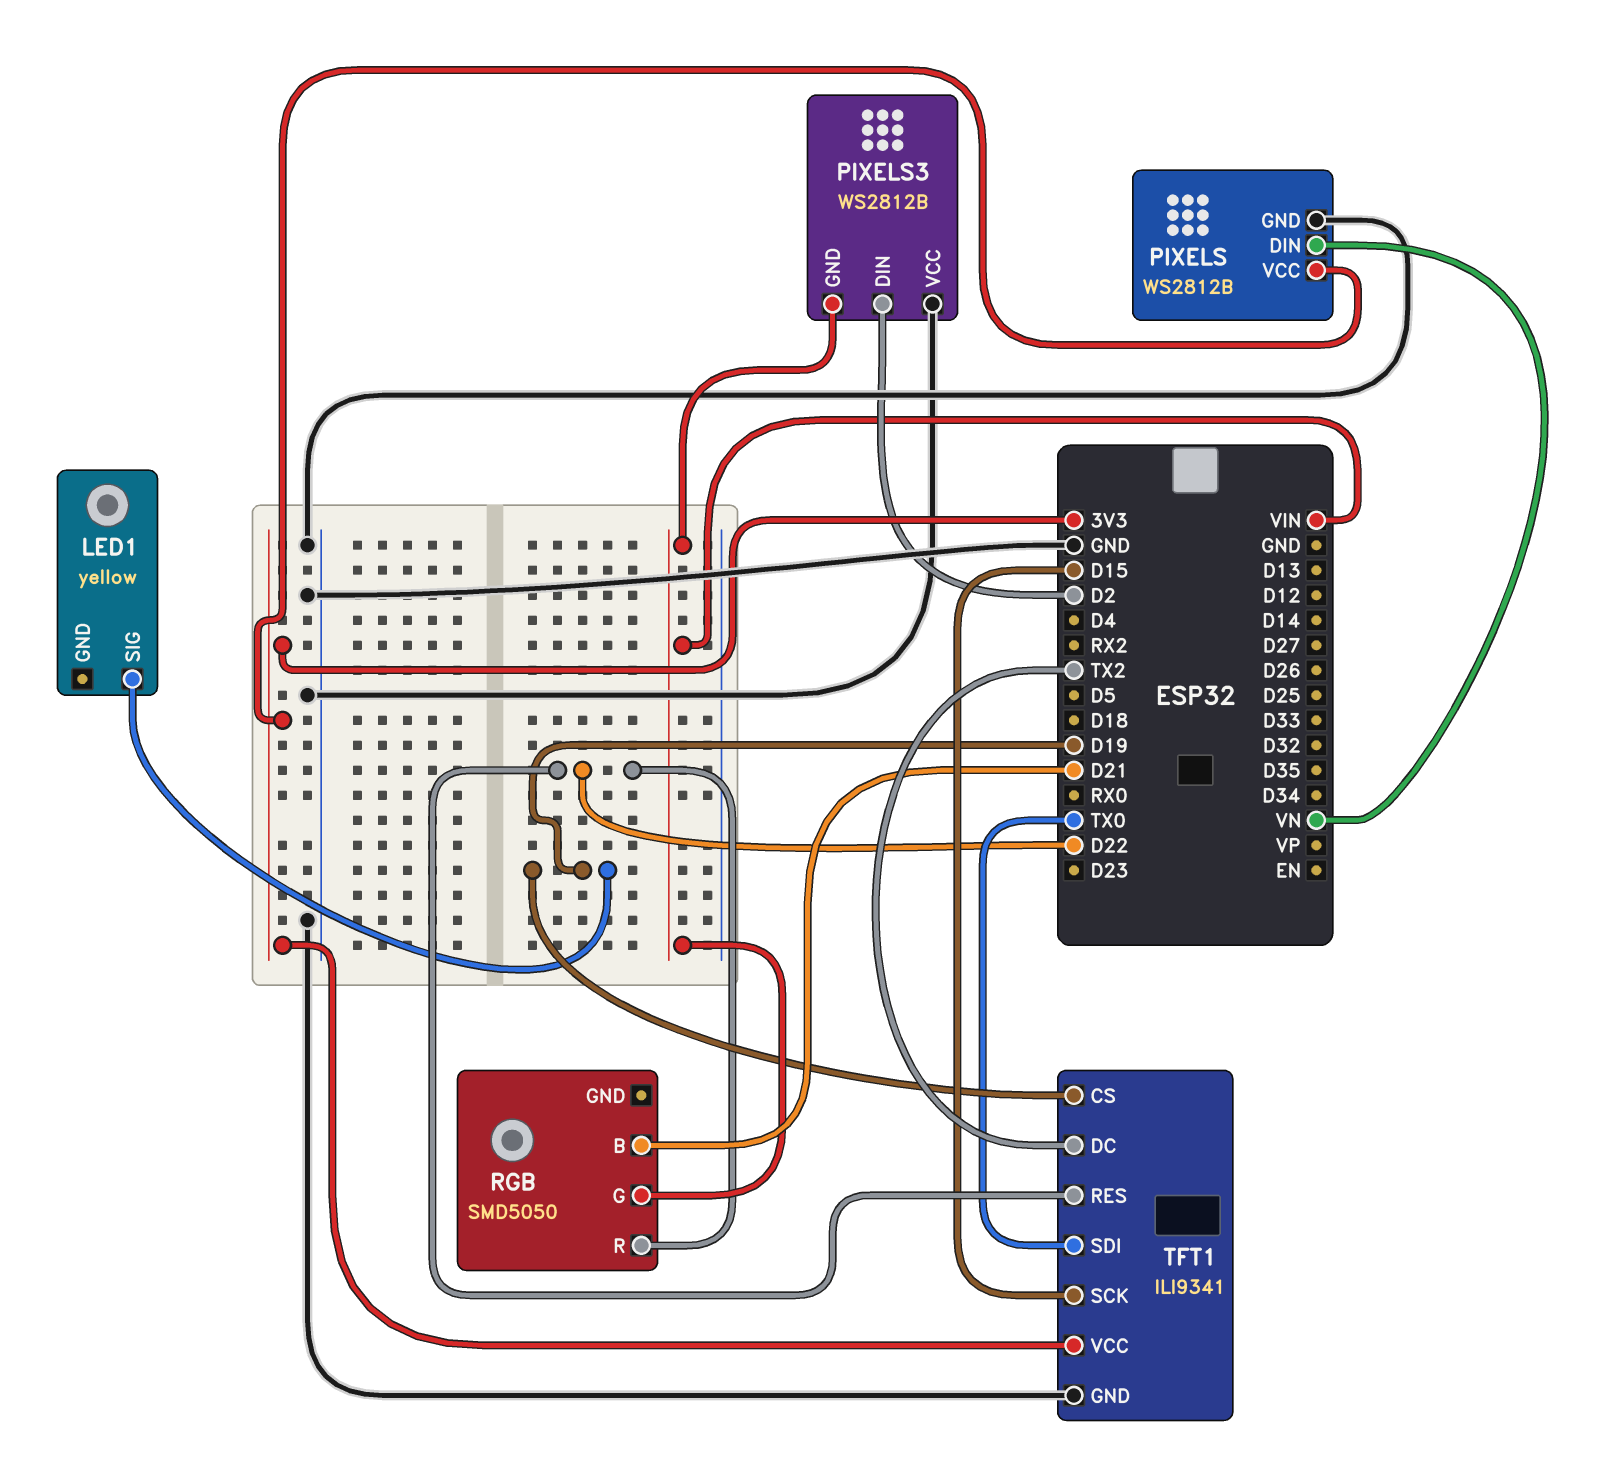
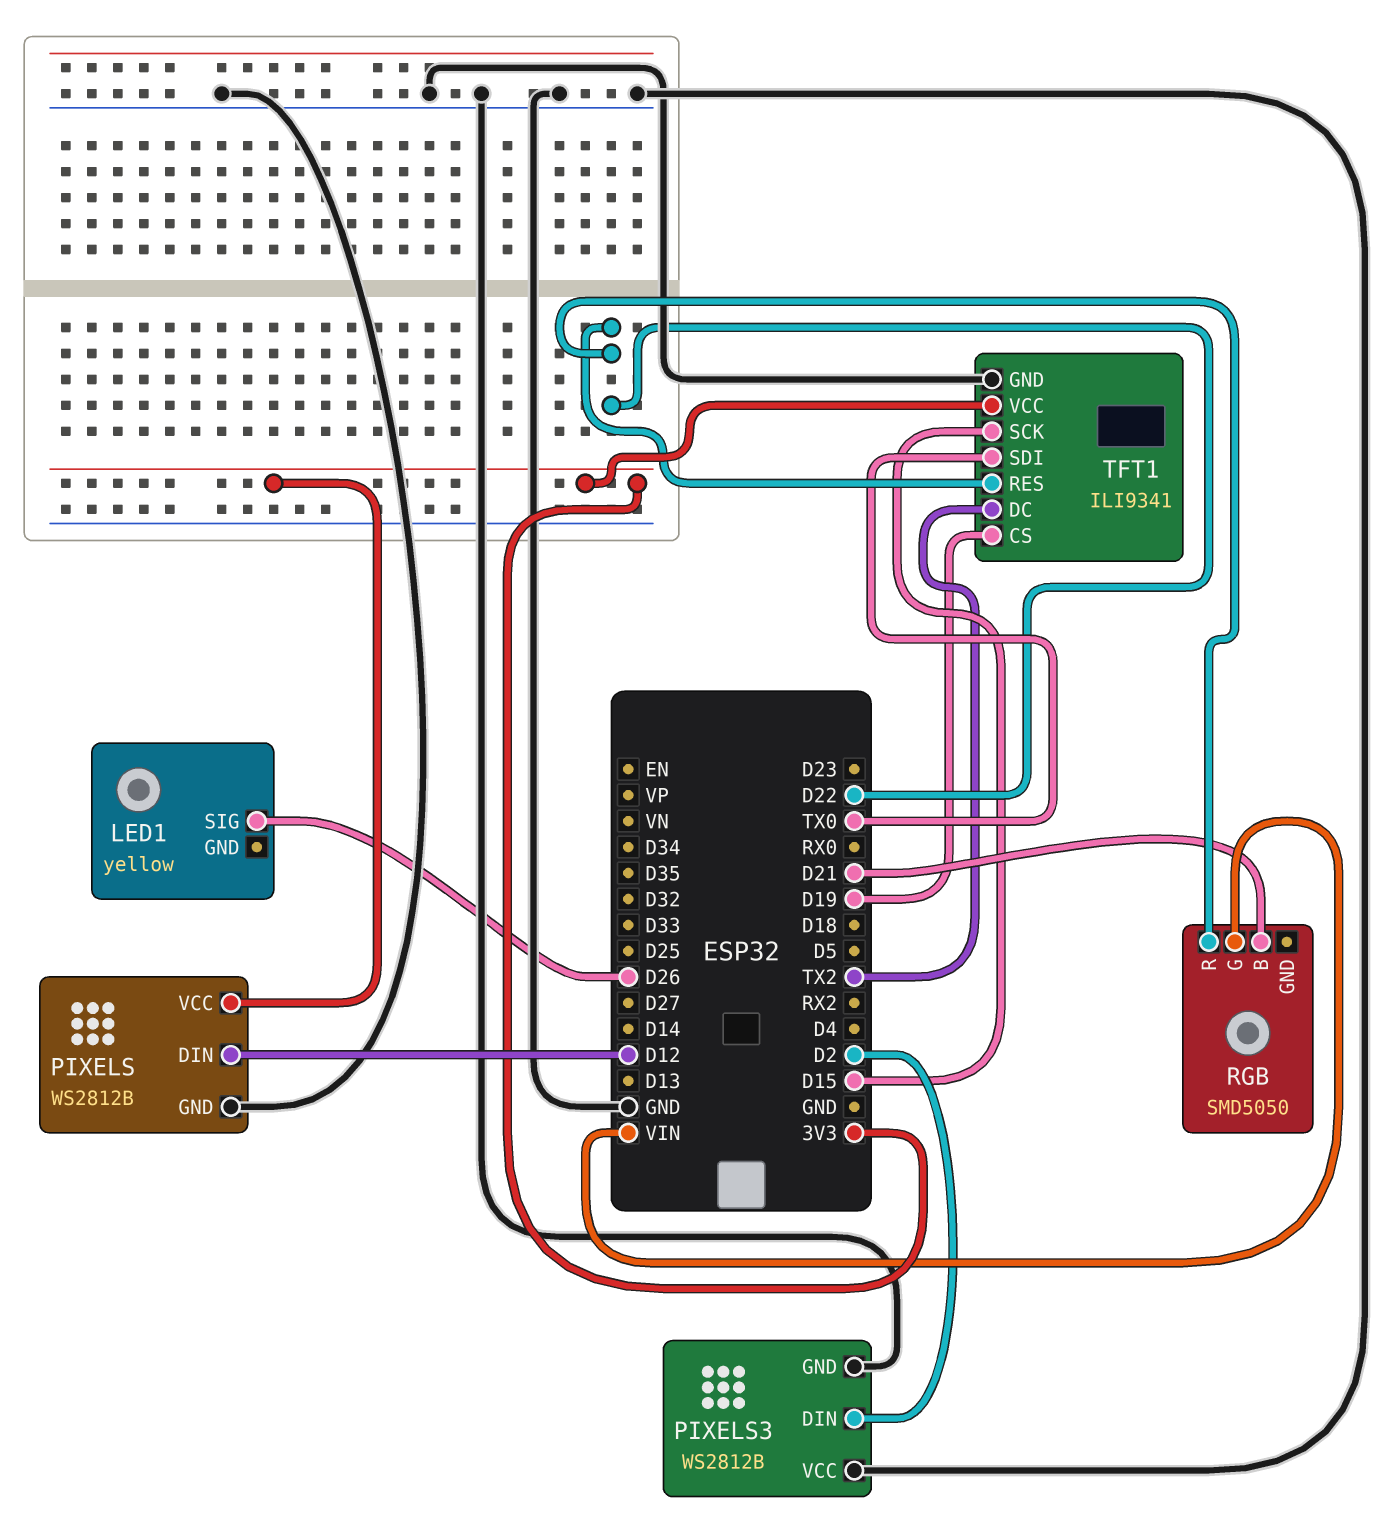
LED1 pin SIG: D19 -> D26
PIXELS pin DIN: VN -> D12
PIXELS3 pin GND: VIN -> GND

